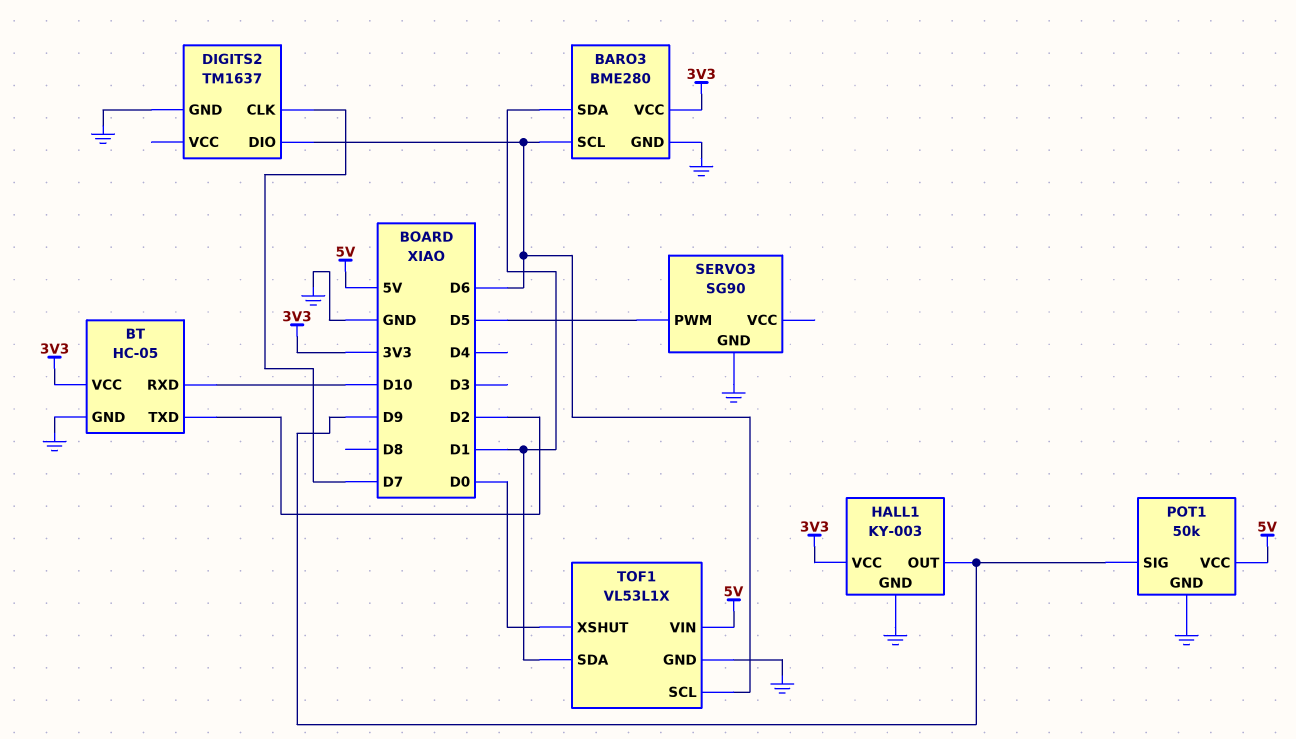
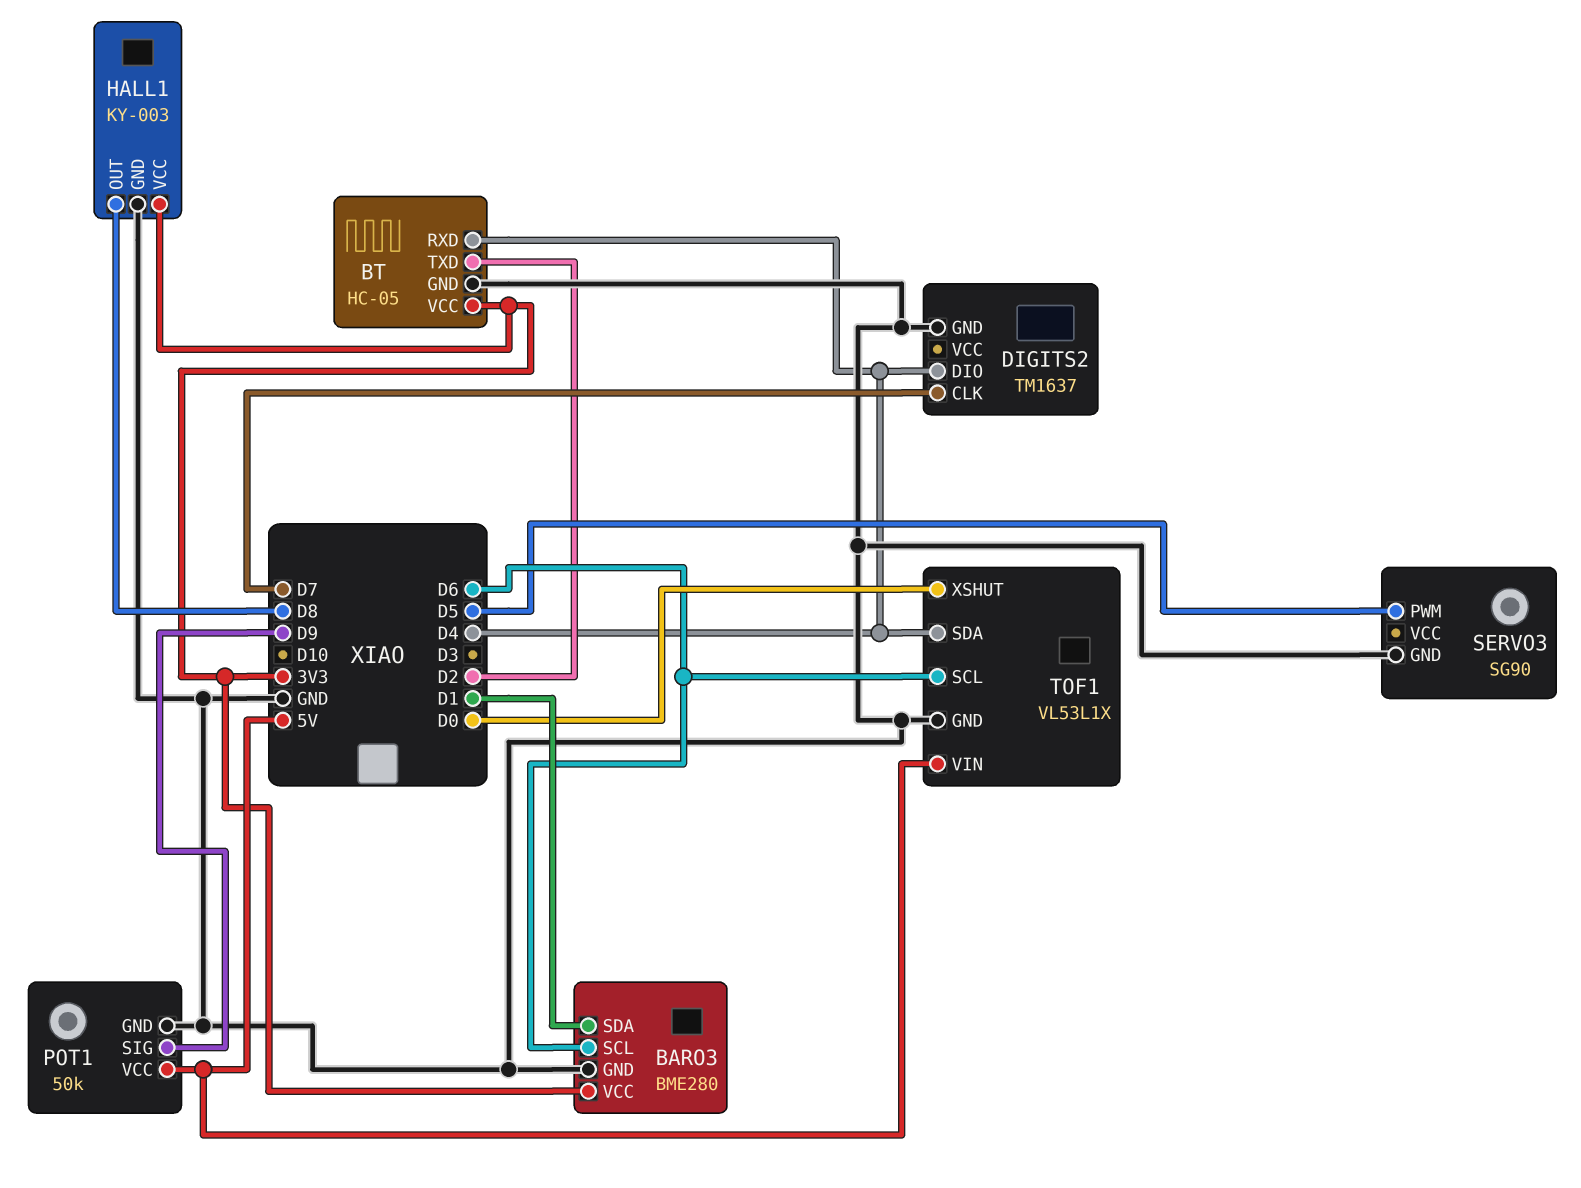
BT pin RXD: D10 -> D4
DIGITS2 pin DIO: D6 -> D4
HALL1 pin OUT: D9 -> D8
TOF1 pin SDA: D1 -> D4

